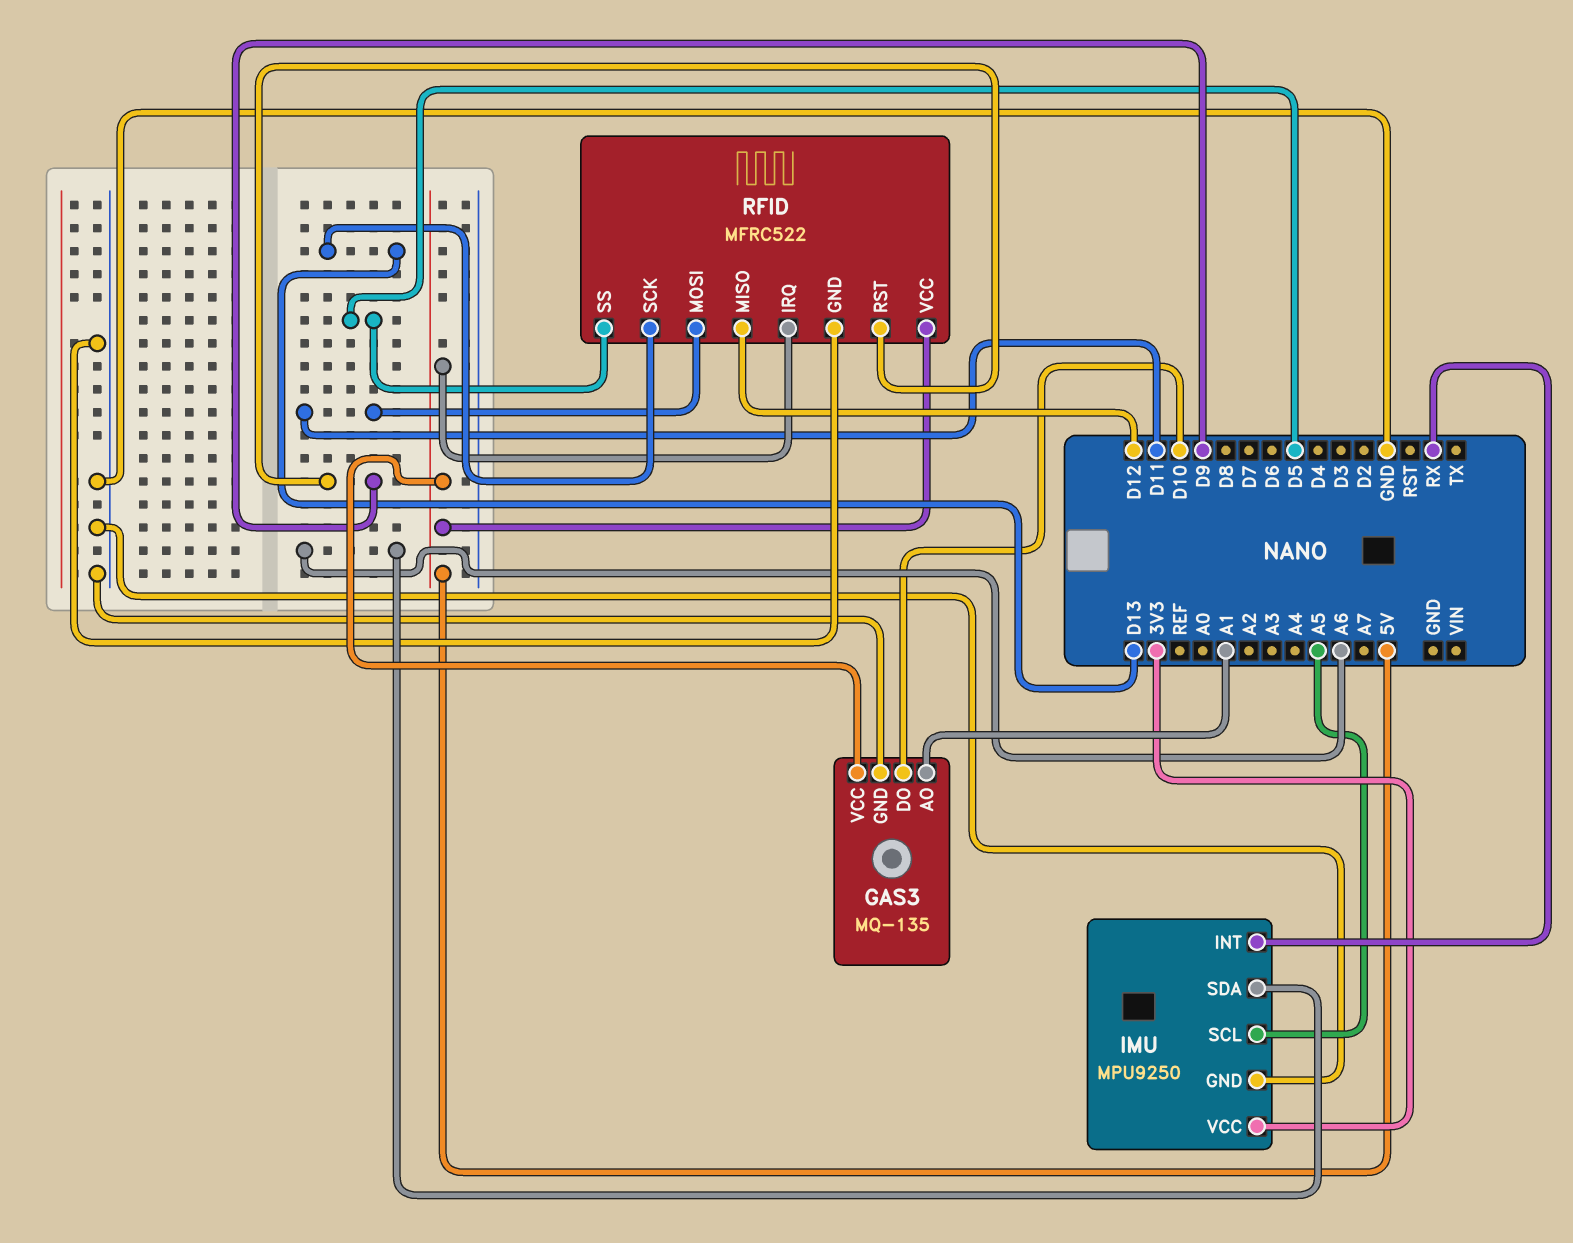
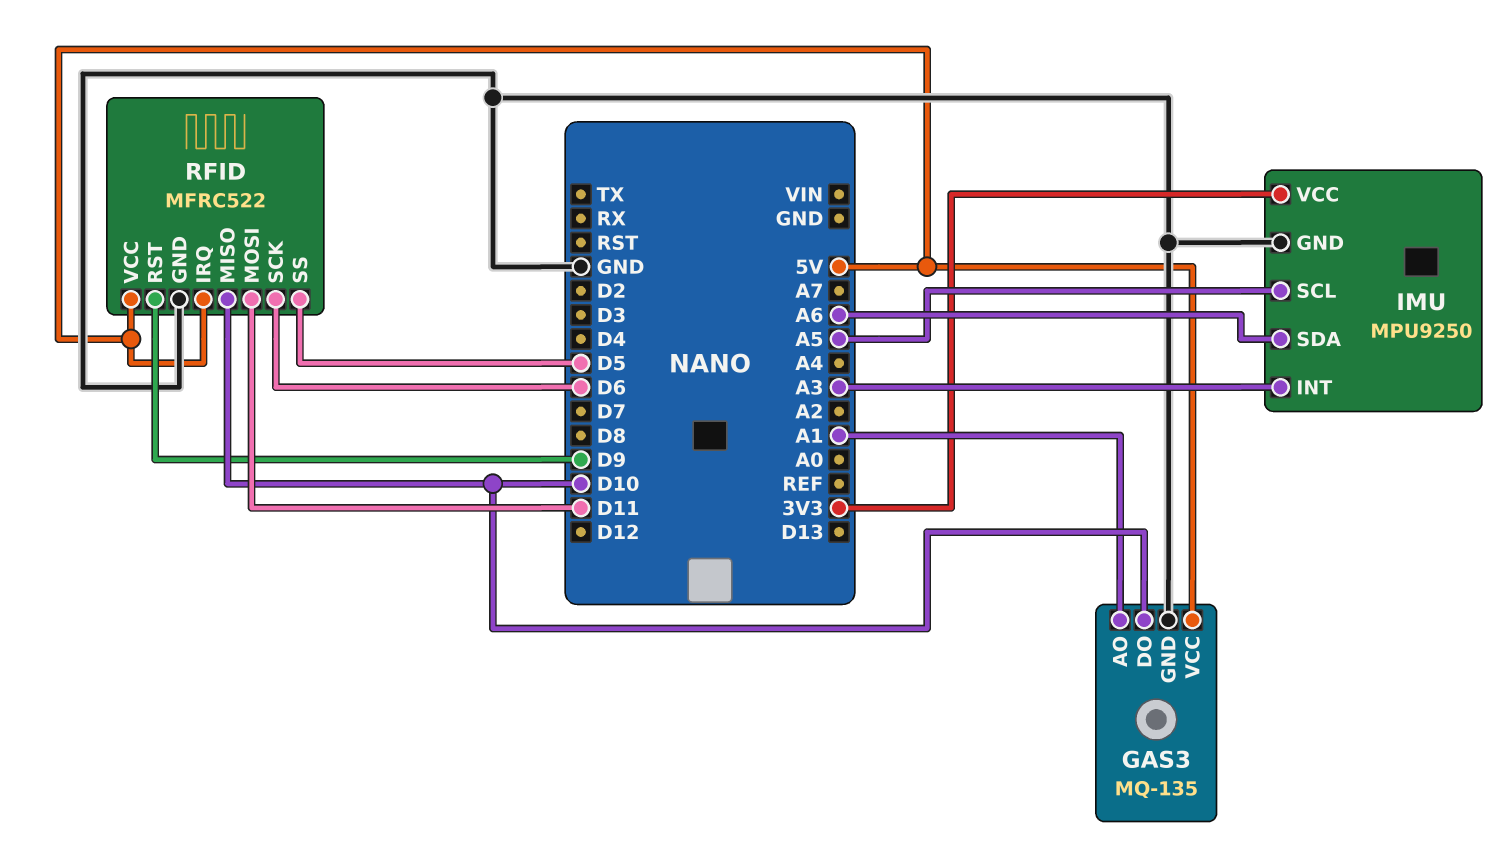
IMU pin INT: RX -> A3
RFID pin MISO: D12 -> D10
RFID pin SCK: D13 -> D6

